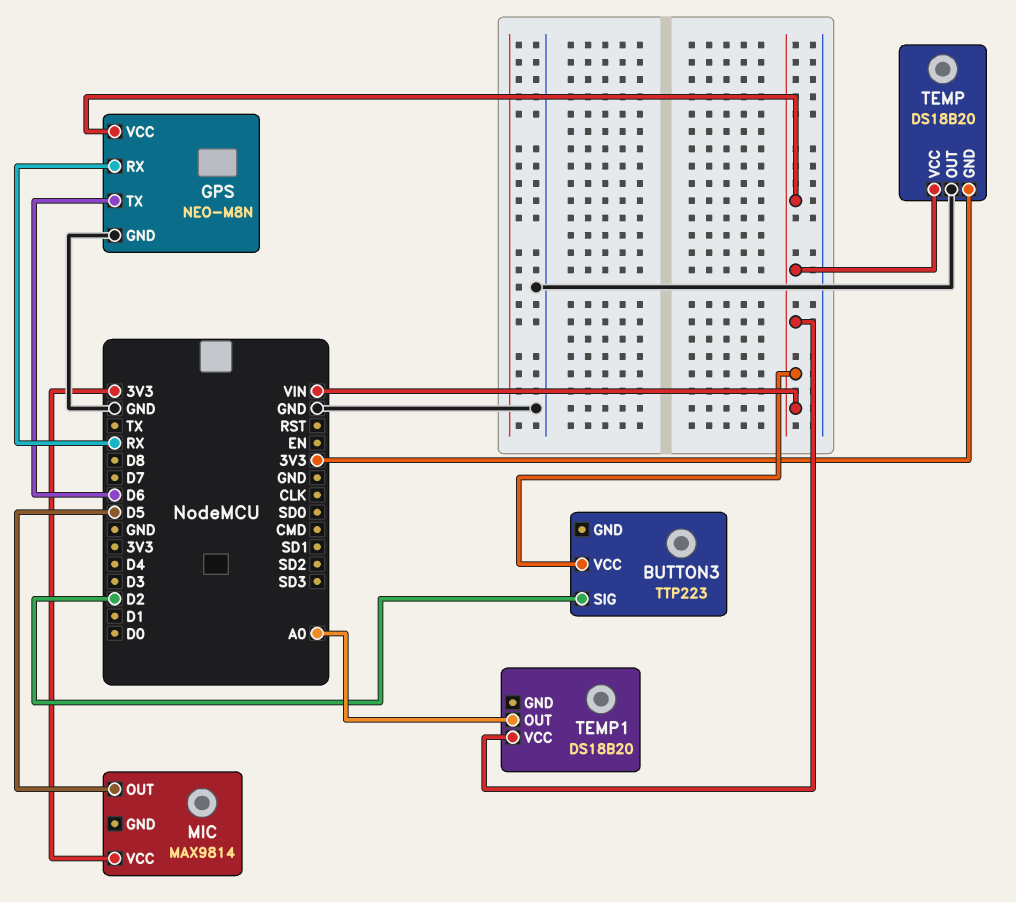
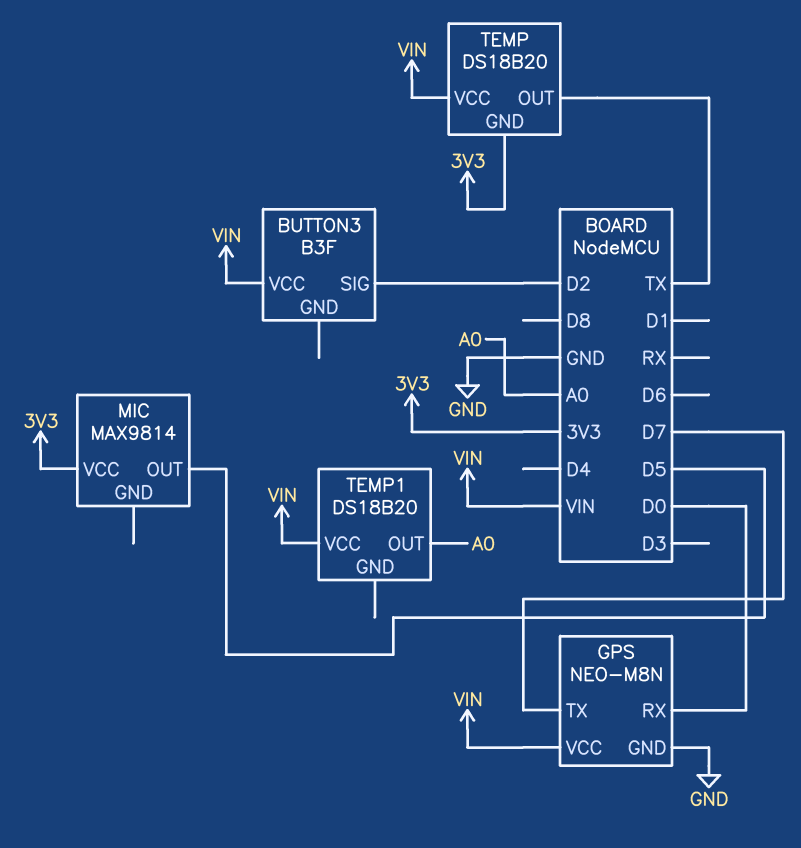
BUTTON3: TTP223 -> B3F
GPS pin RX: RX -> D0
GPS pin TX: D6 -> D7
TEMP pin OUT: GND -> TX

